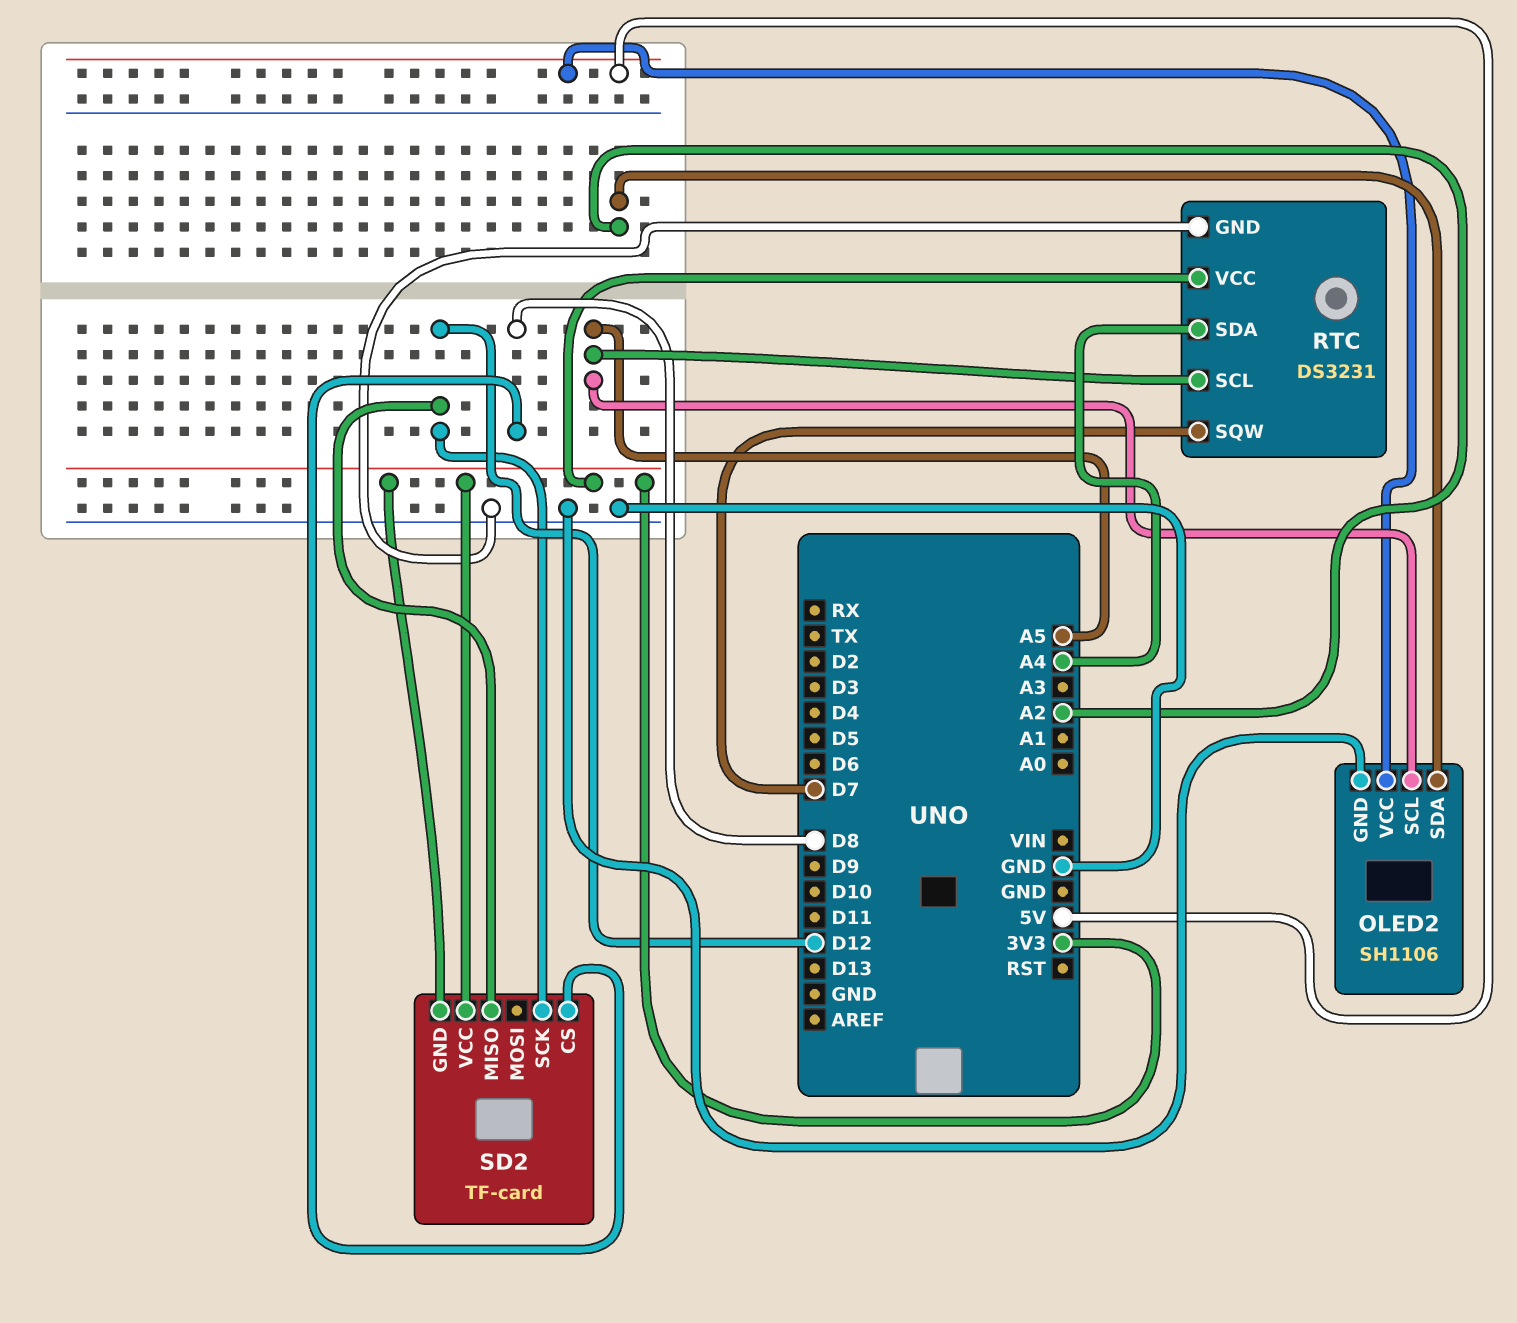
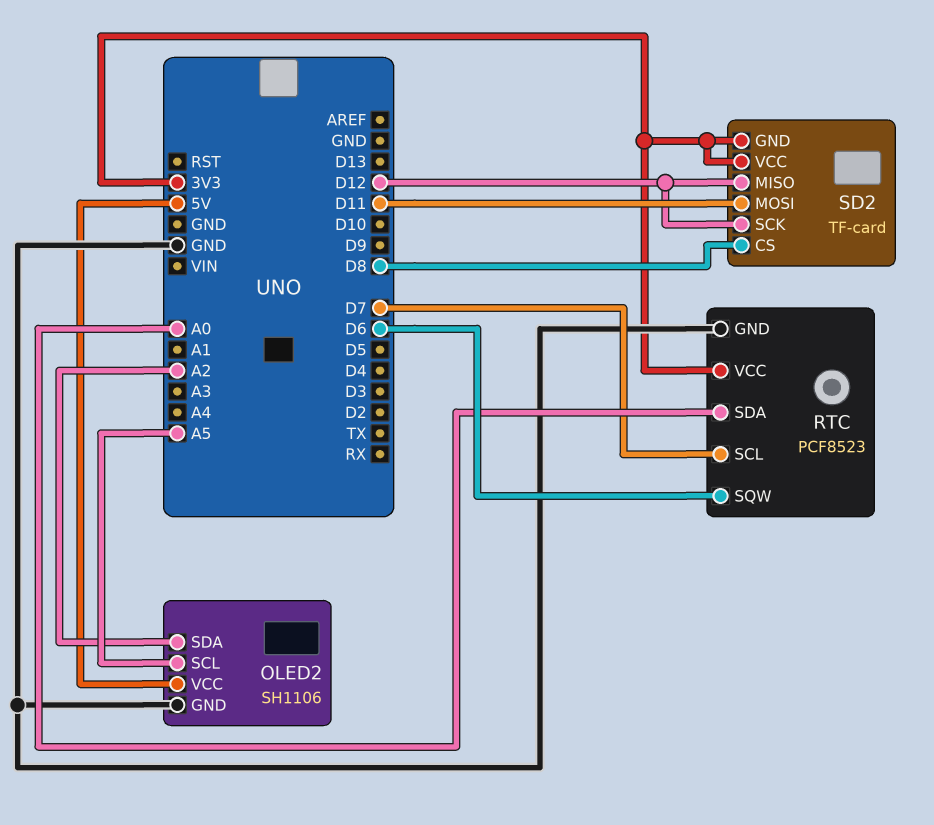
RTC: DS3231 -> PCF8523
RTC pin SCL: A5 -> D7
RTC pin SDA: A4 -> A0
RTC pin SQW: D7 -> D6
SD2 pin MOSI: none -> D11

